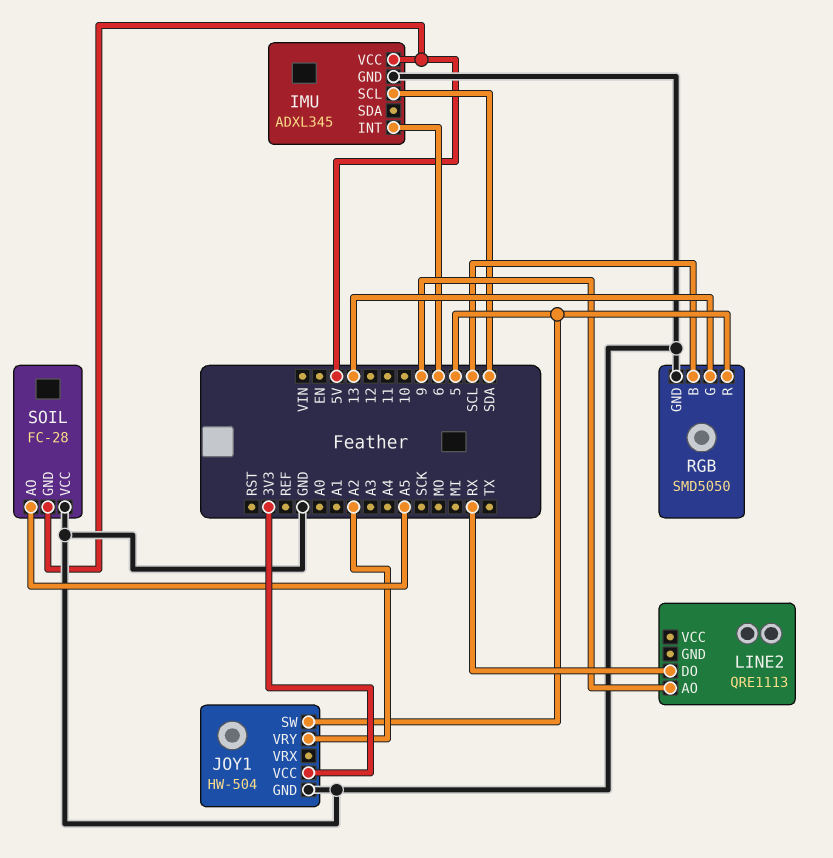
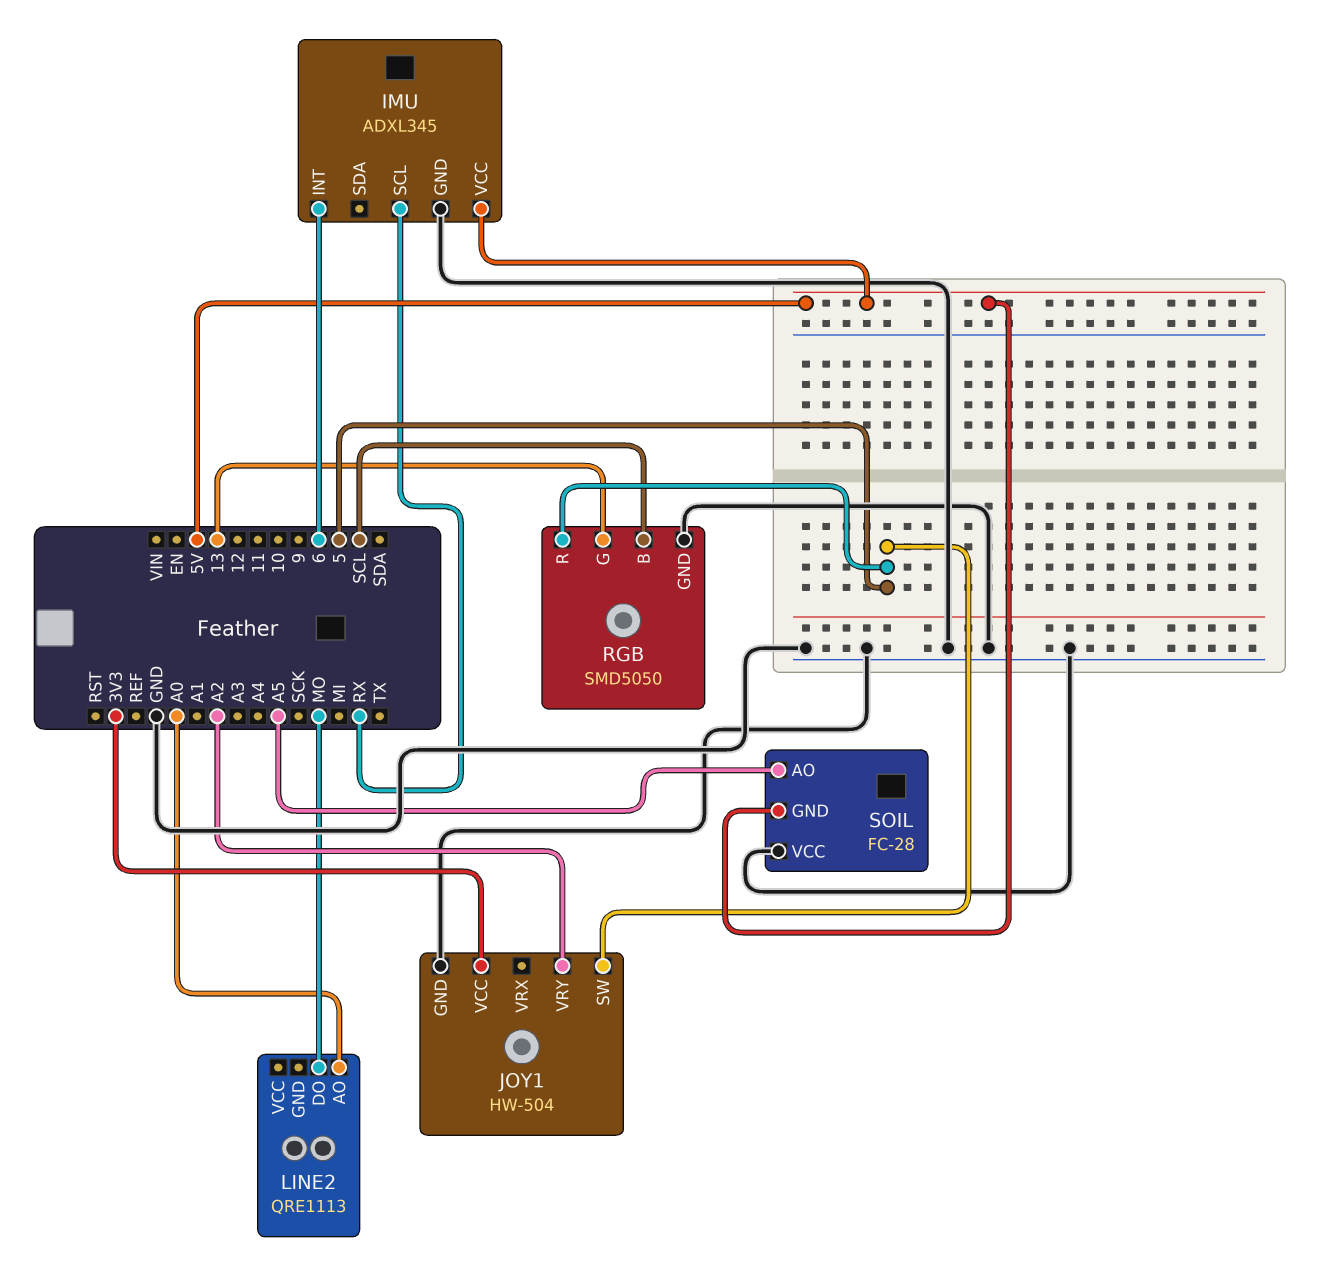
IMU pin SCL: SDA -> RX
LINE2 pin AO: 9 -> A0
LINE2 pin DO: RX -> MO

